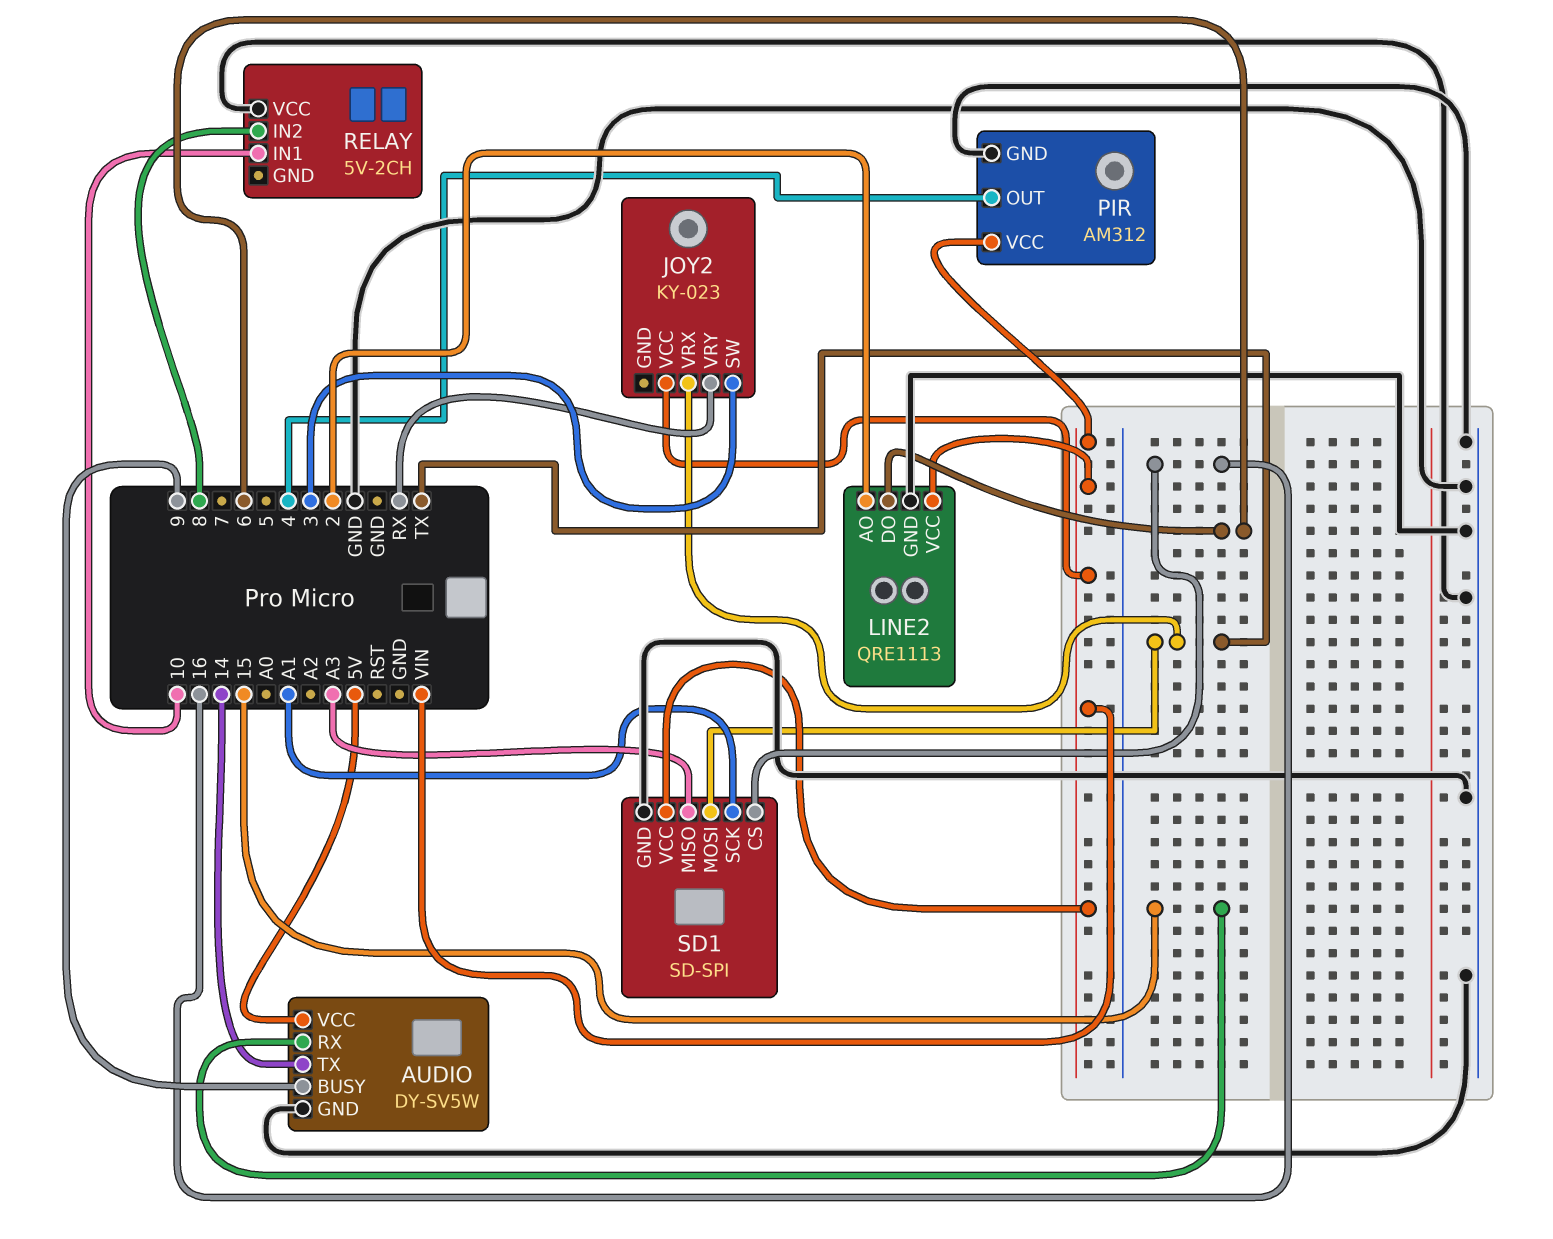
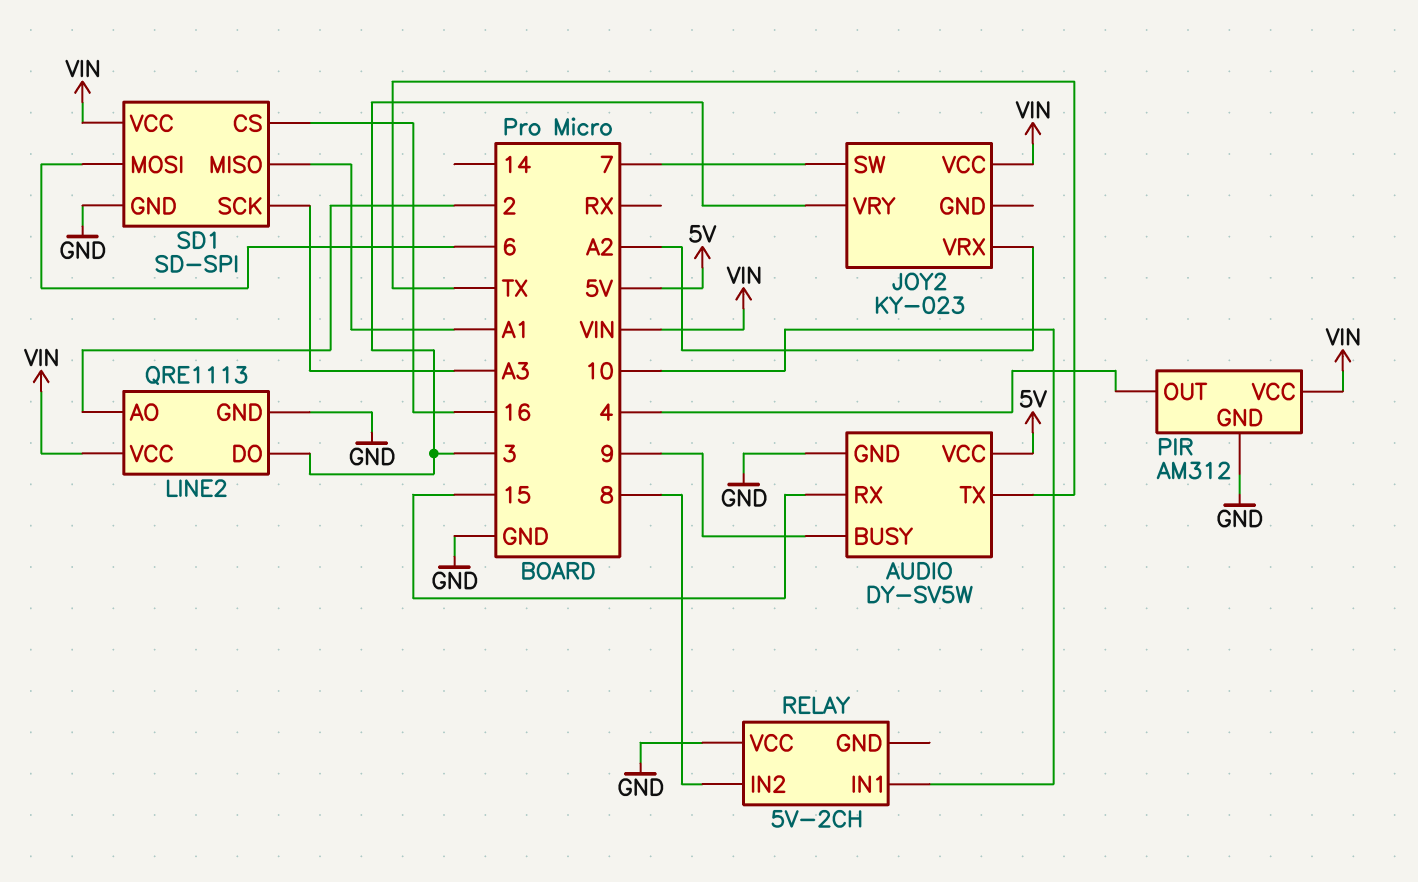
AUDIO pin TX: 14 -> TX
JOY2 pin SW: 3 -> 7
JOY2 pin VRX: TX -> A2
JOY2 pin VRY: RX -> 3
LINE2 pin DO: 6 -> 3
SD1 pin MISO: A3 -> A1
SD1 pin MOSI: TX -> 6
SD1 pin SCK: A1 -> A3

